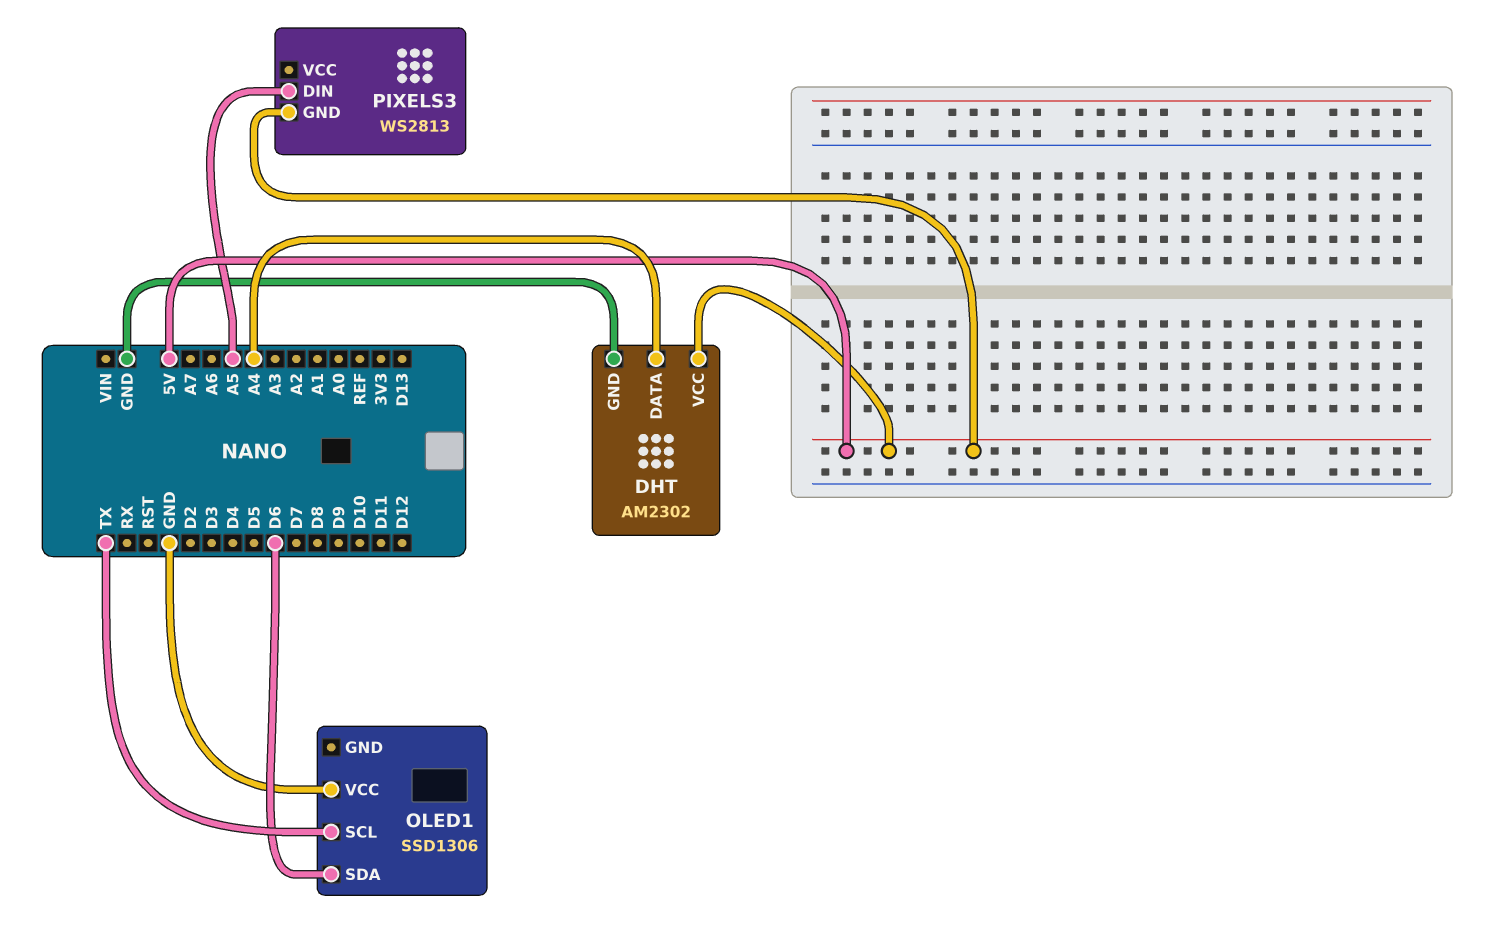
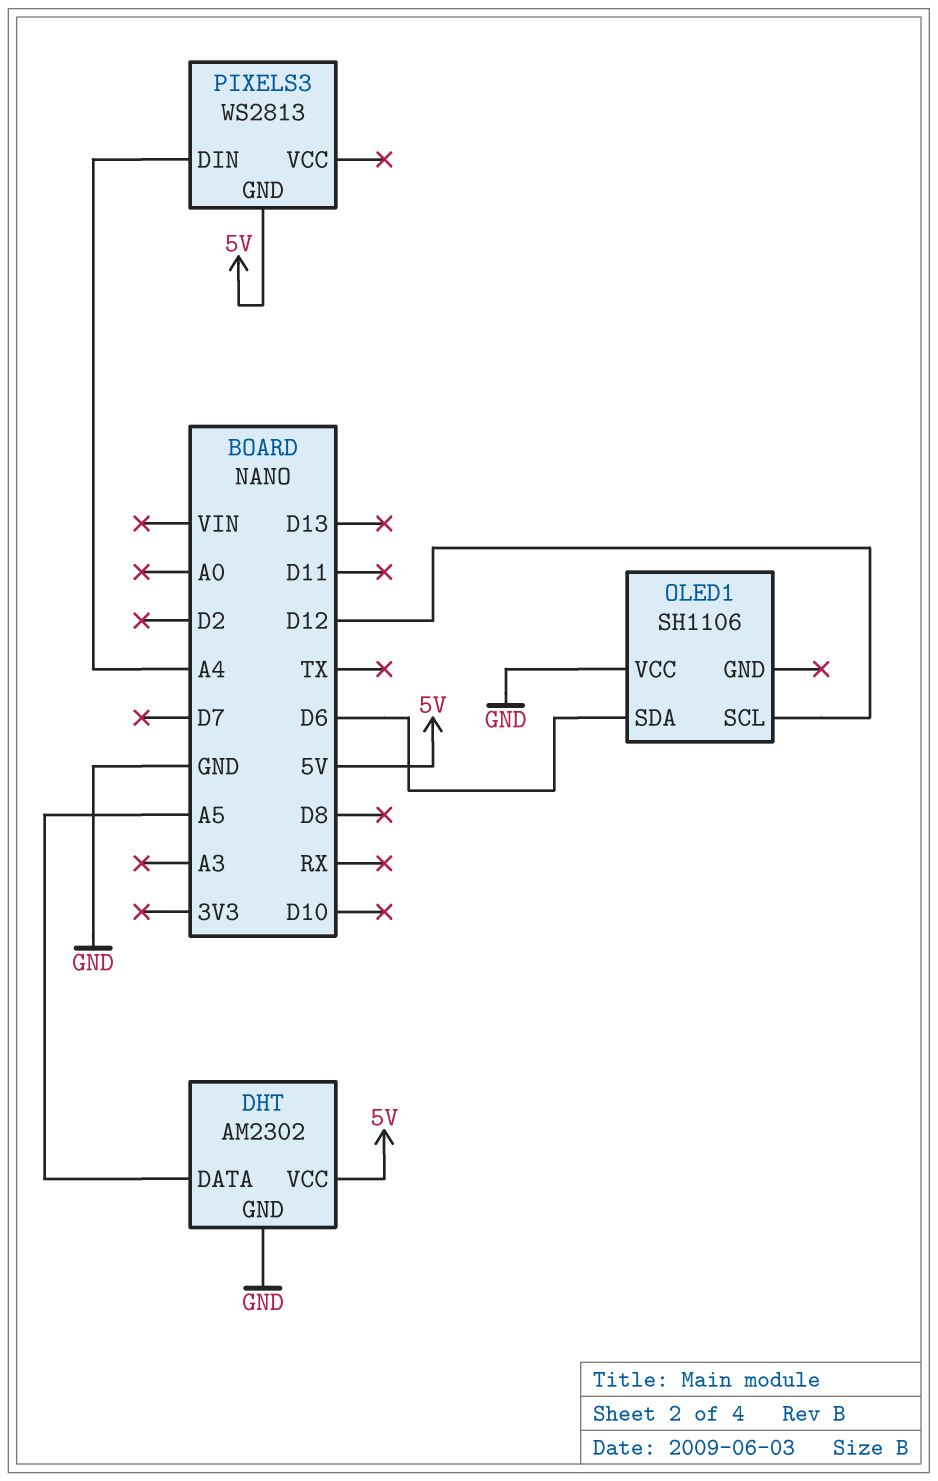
DHT pin DATA: A4 -> A5
OLED1: SSD1306 -> SH1106
OLED1 pin SCL: TX -> D12
PIXELS3 pin DIN: A5 -> A4

